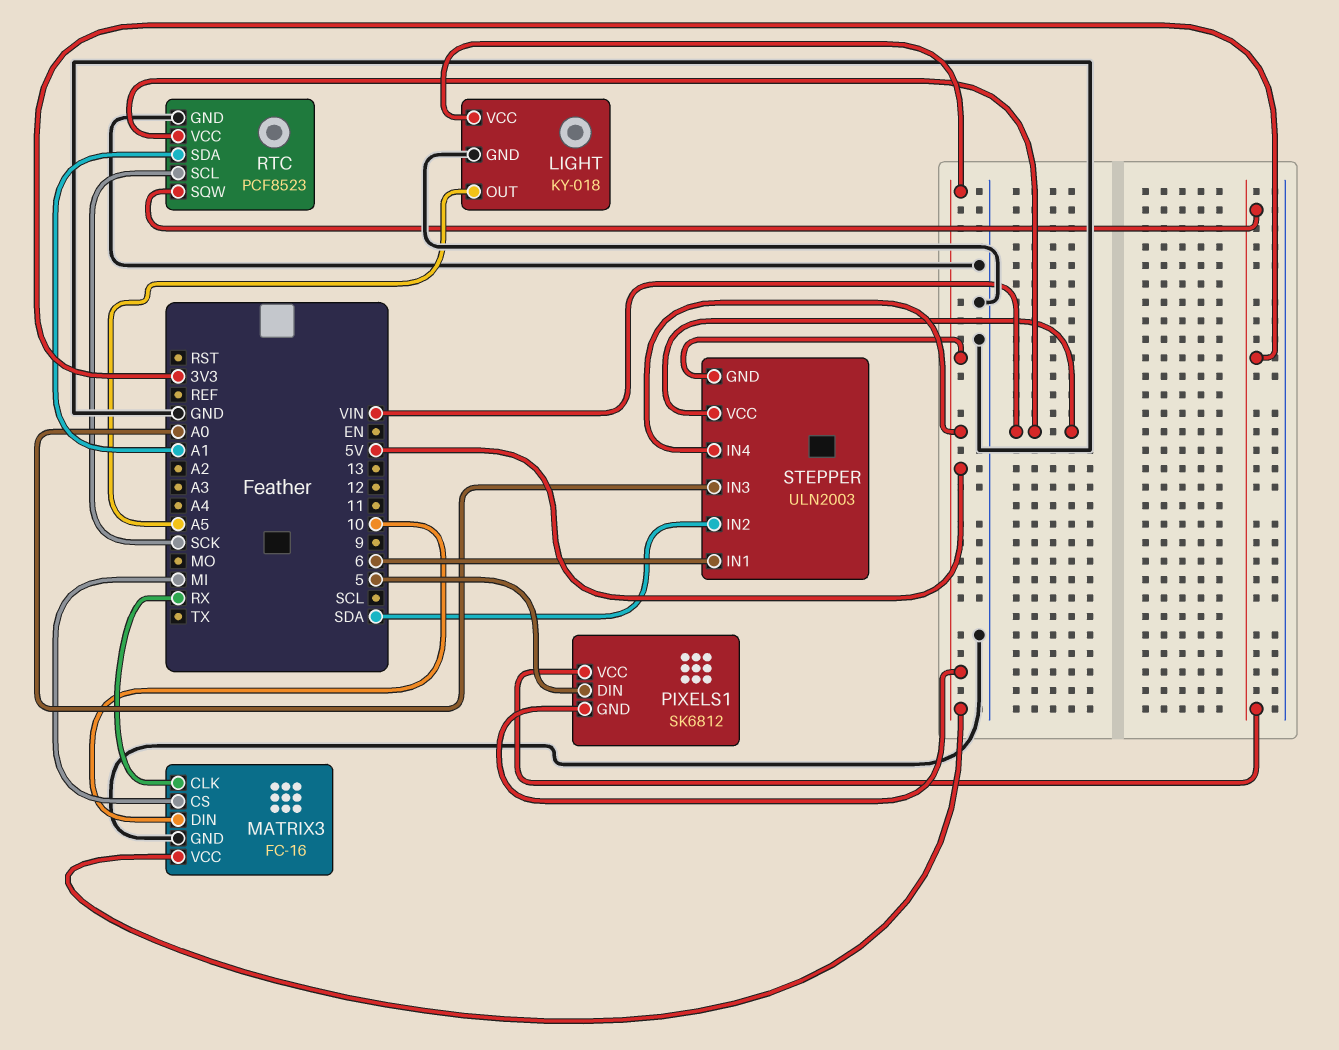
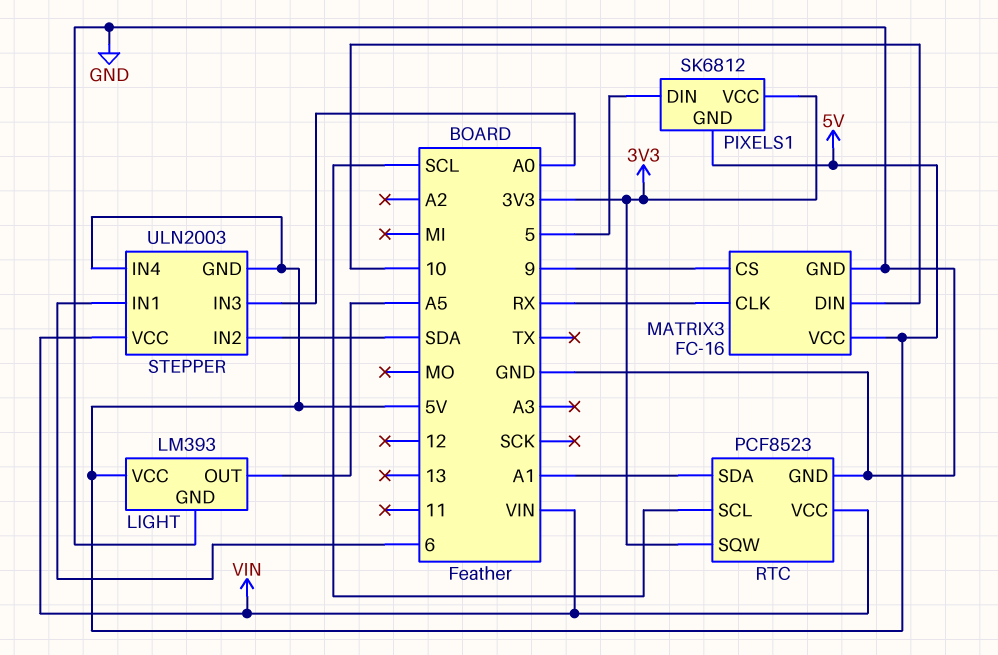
LIGHT: KY-018 -> LM393
MATRIX3 pin CS: MI -> 9
RTC pin SCL: SCK -> SCL

